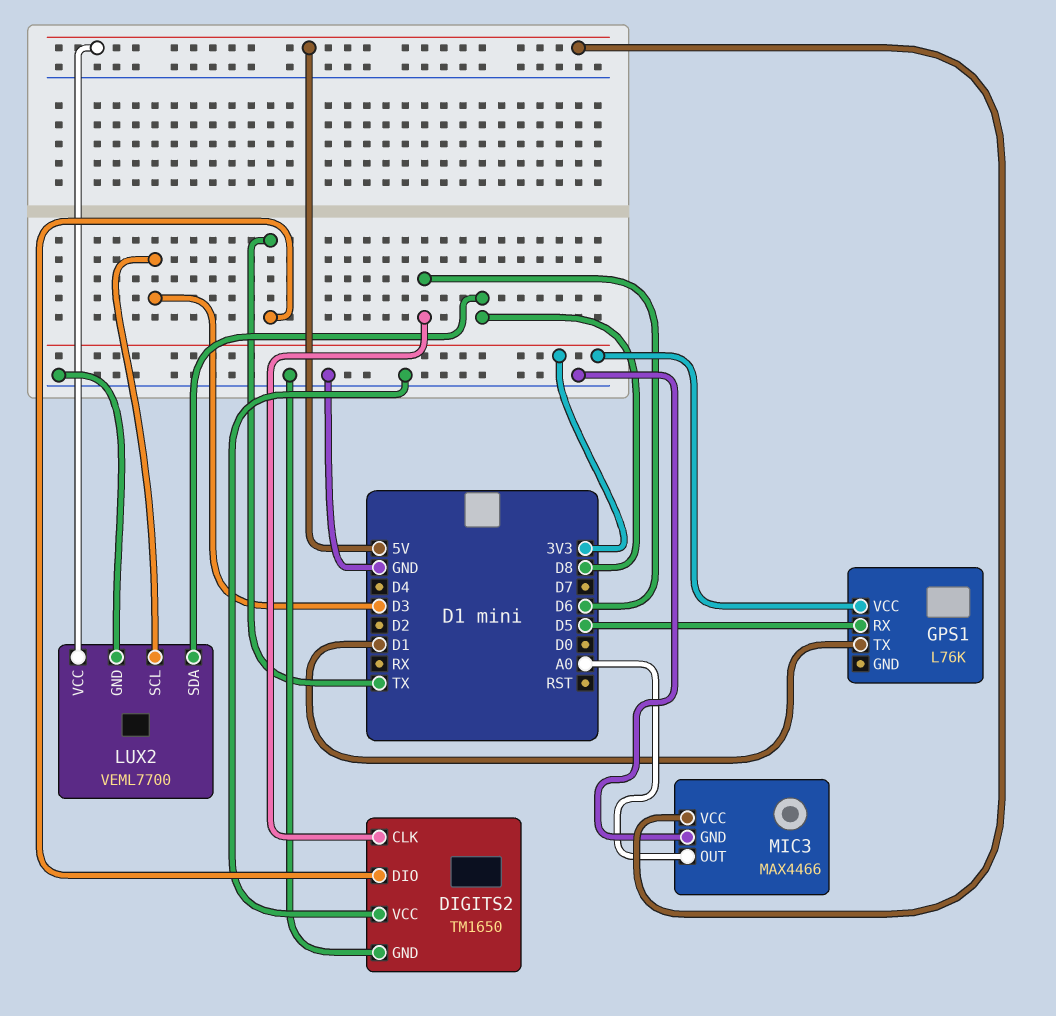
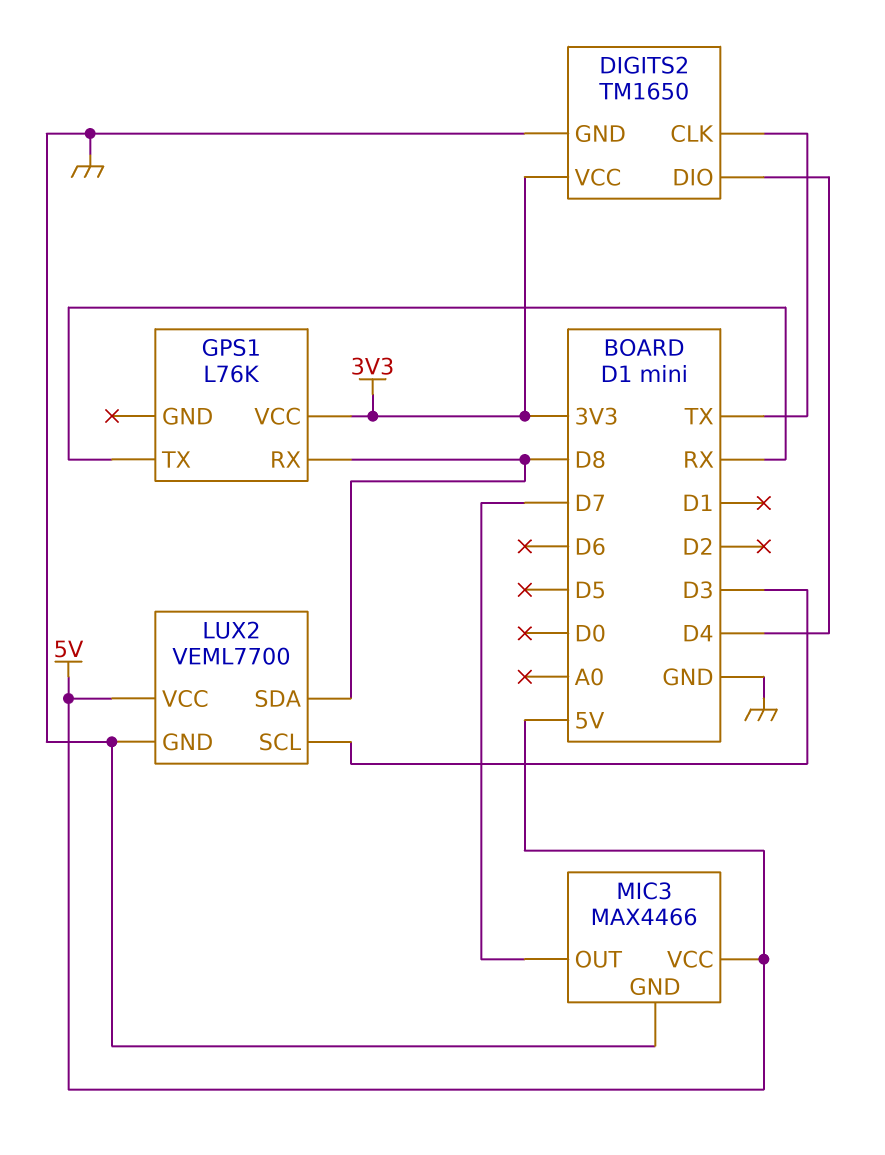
DIGITS2 pin CLK: D6 -> TX
DIGITS2 pin DIO: TX -> D4
DIGITS2 pin VCC: GND -> 3V3
GPS1 pin RX: D5 -> D8
GPS1 pin TX: D1 -> RX
MIC3 pin OUT: A0 -> D7

